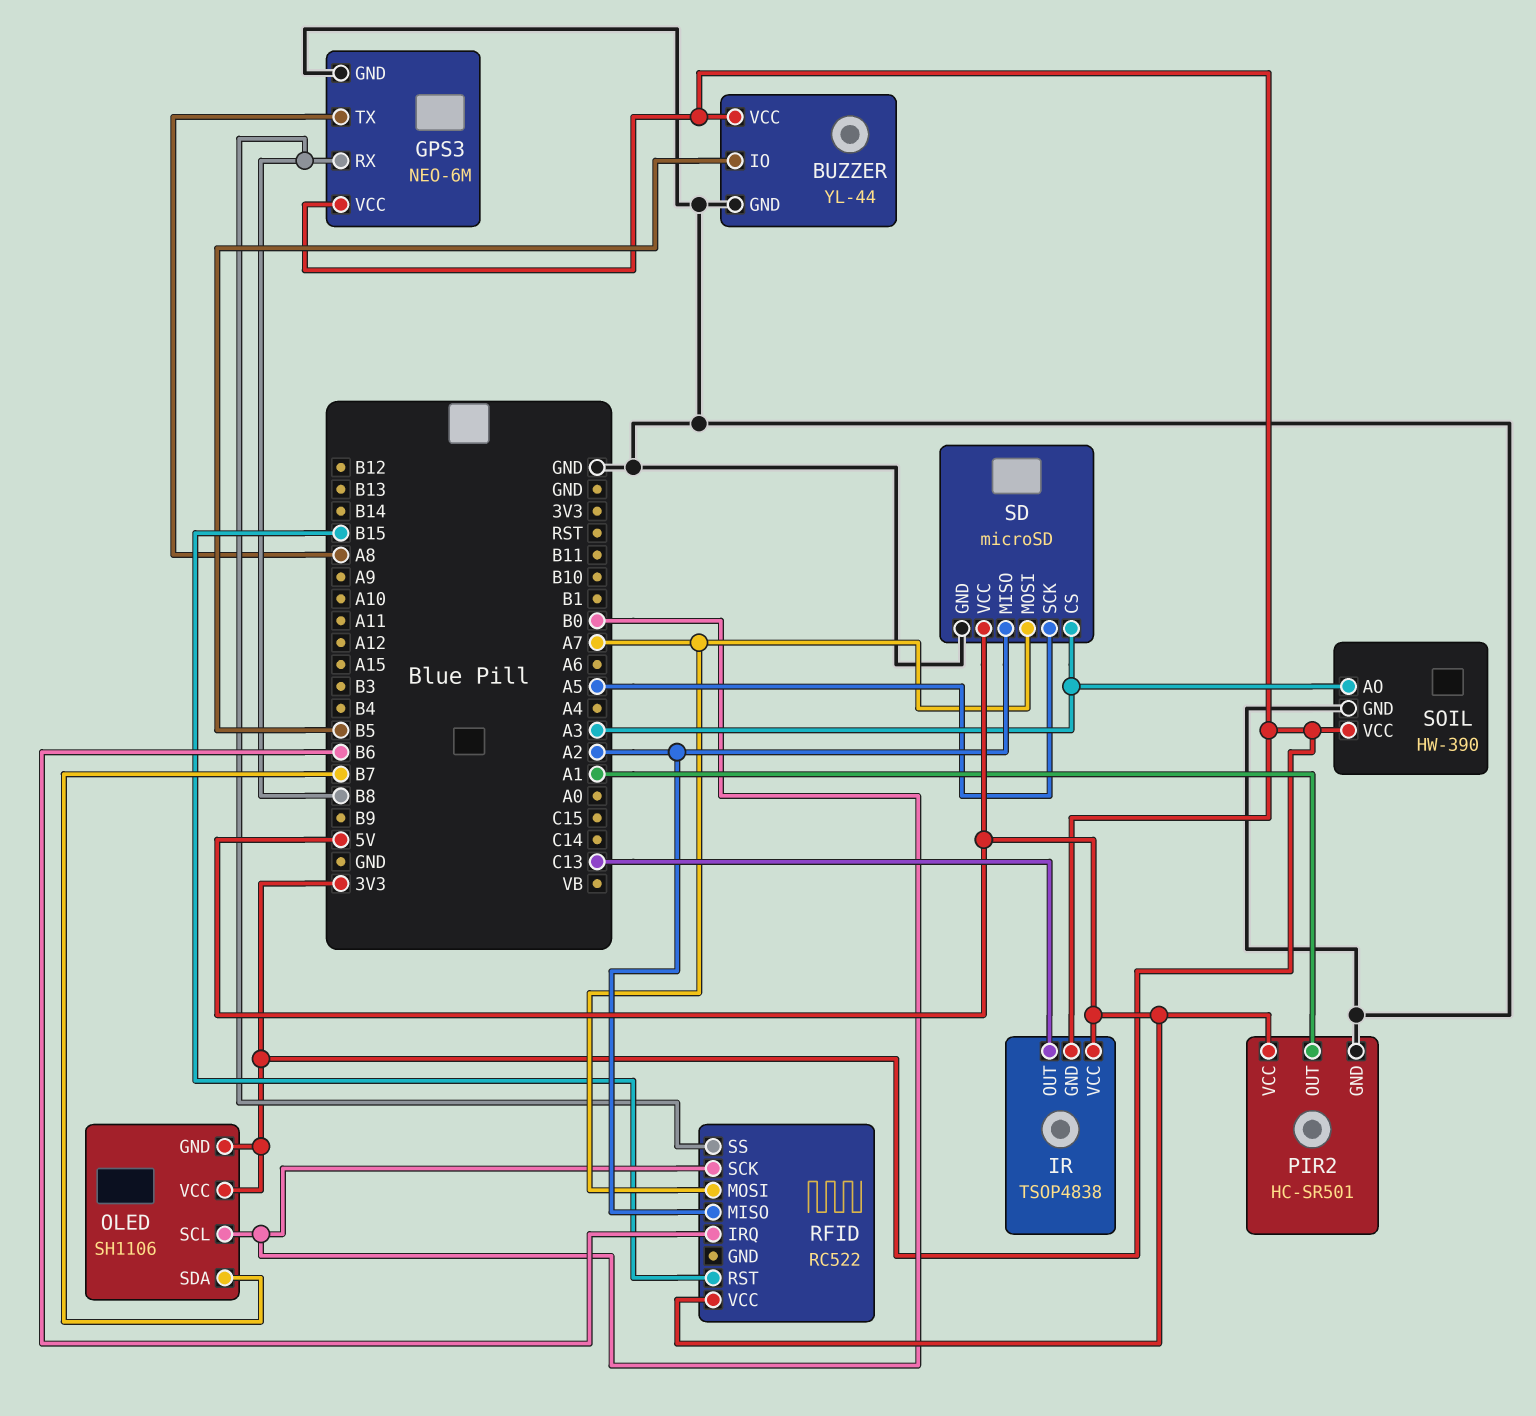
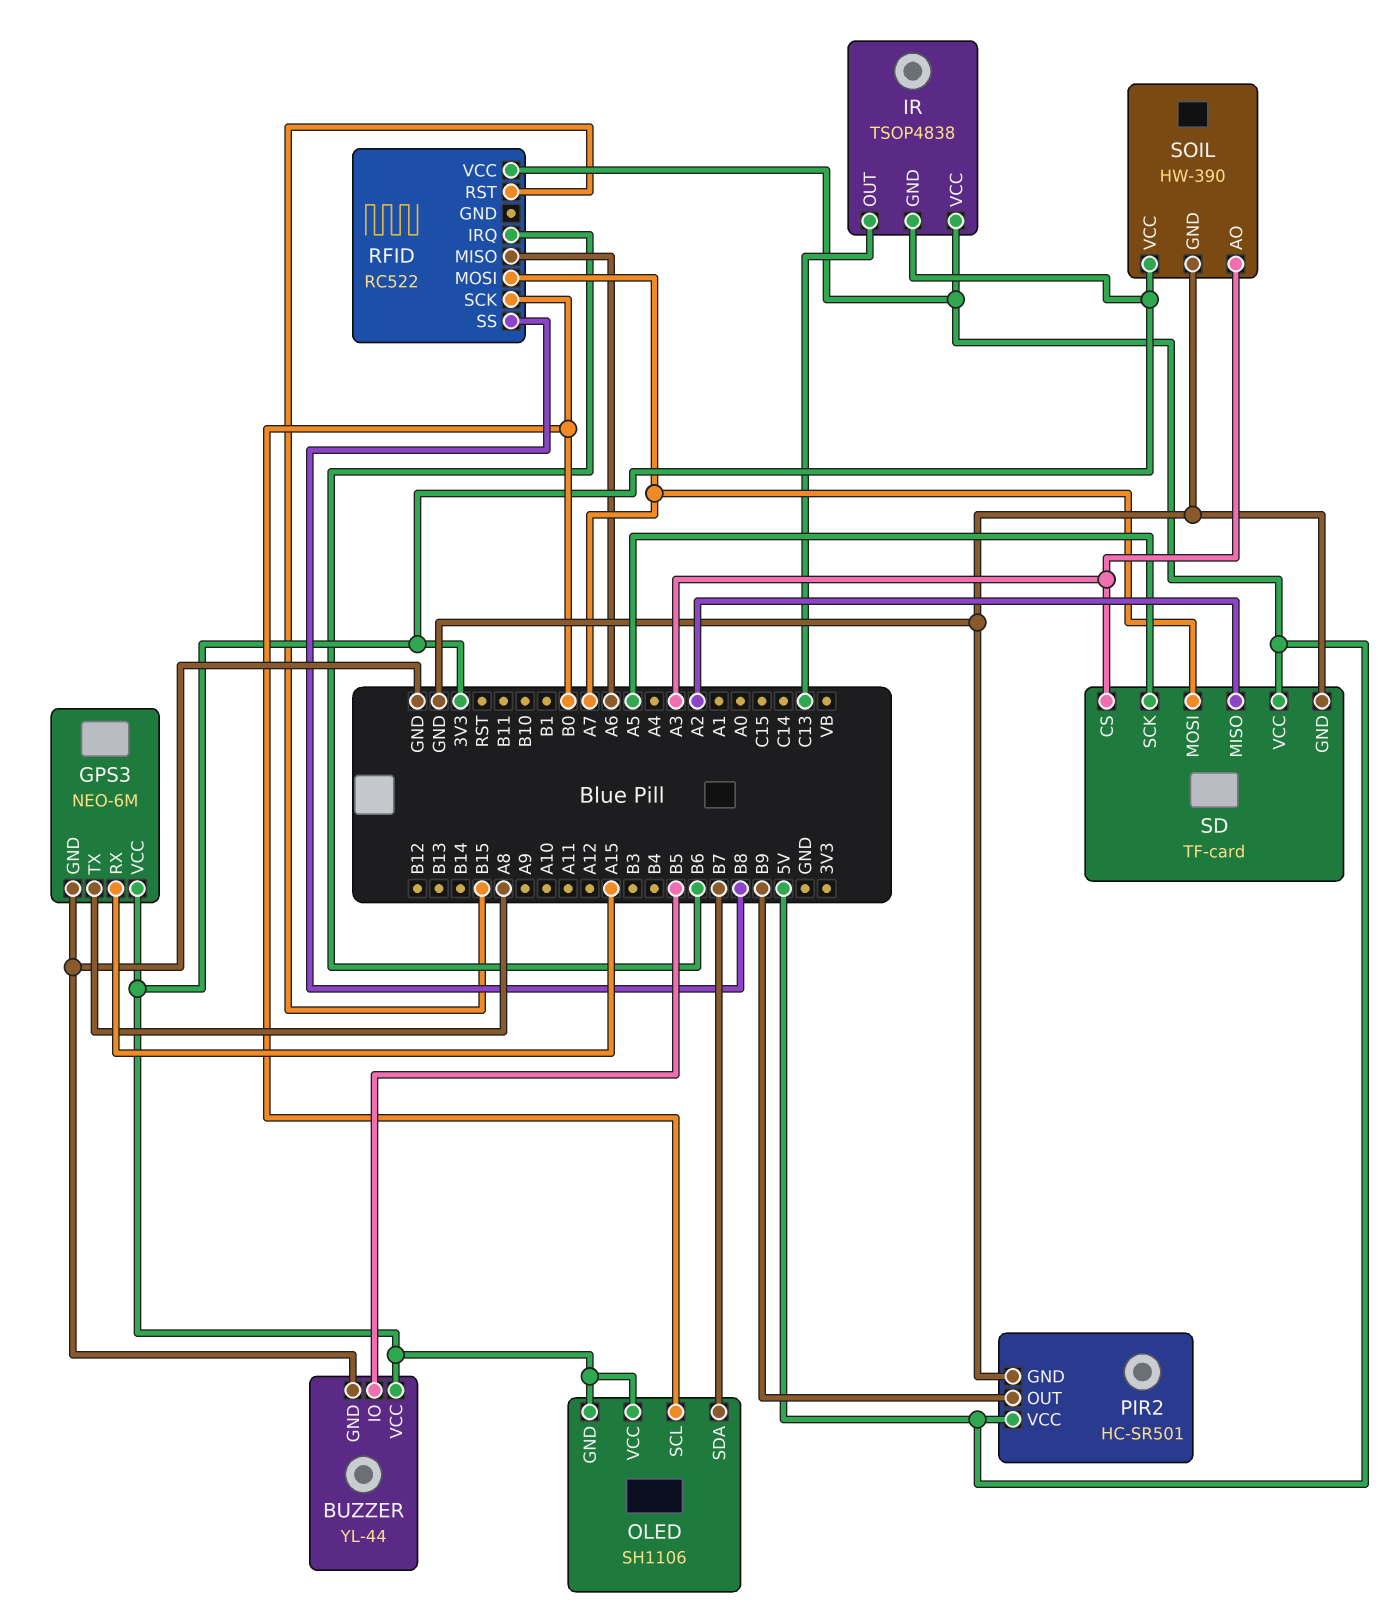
GPS3 pin RX: B8 -> A15
PIR2 pin OUT: A1 -> B9
RFID pin MISO: A2 -> A6
SD: microSD -> TF-card

